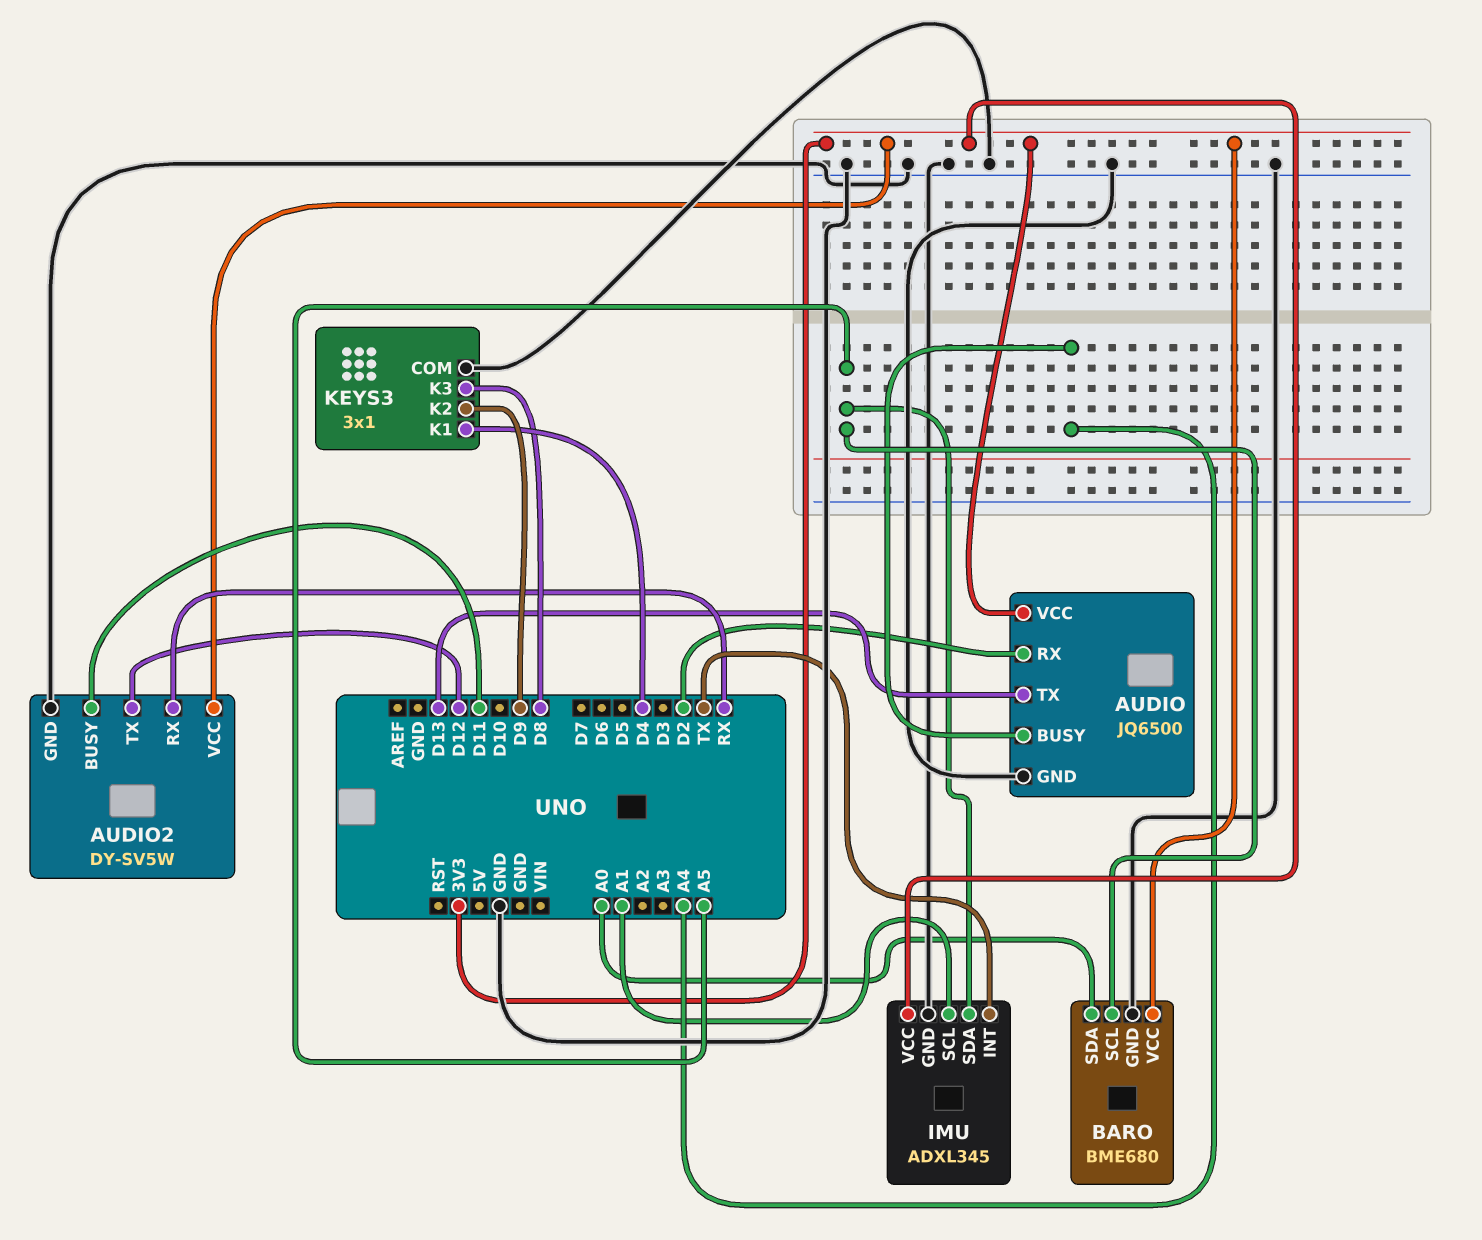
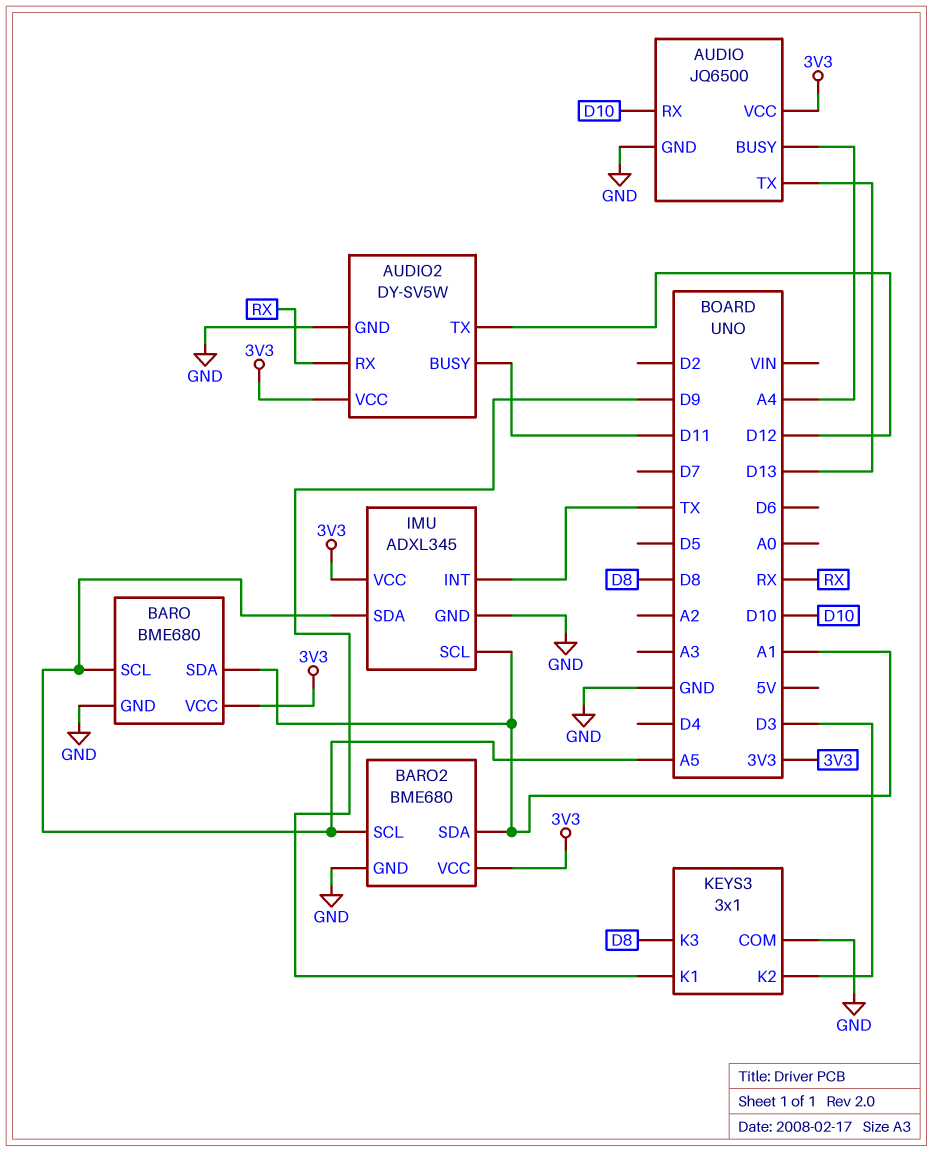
AUDIO pin RX: D2 -> D10
BARO pin SDA: A0 -> A1
BARO2: none -> BME680
BARO2 pin GND: none -> GND
BARO2 pin SCL: none -> A5
BARO2 pin SDA: none -> A1
BARO2 pin VCC: none -> 3V3
KEYS3 pin K1: D4 -> D9
KEYS3 pin K2: D9 -> D3

